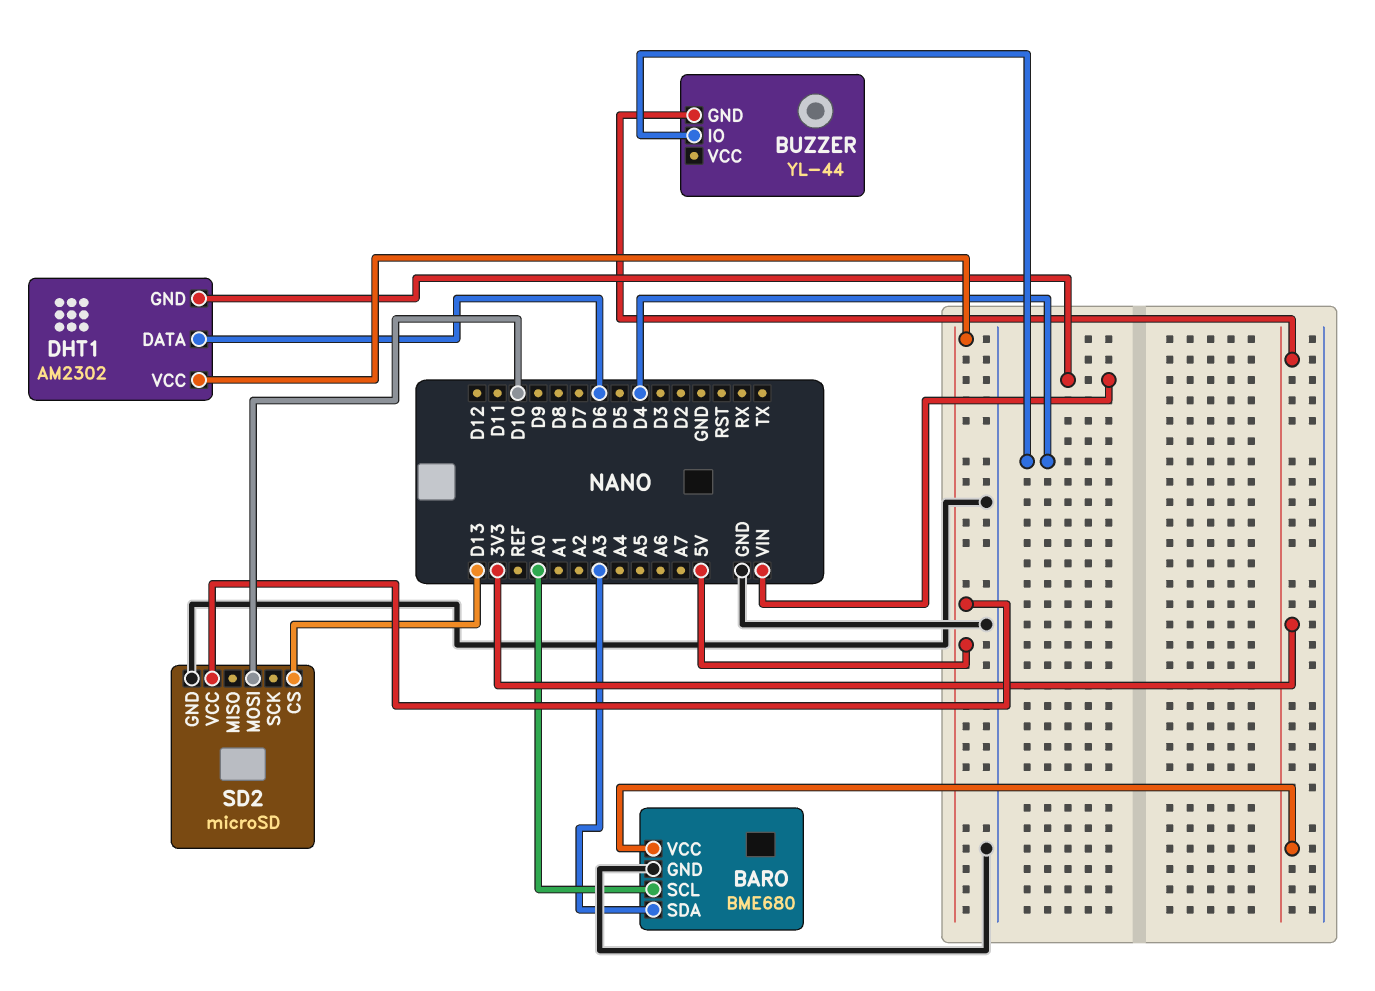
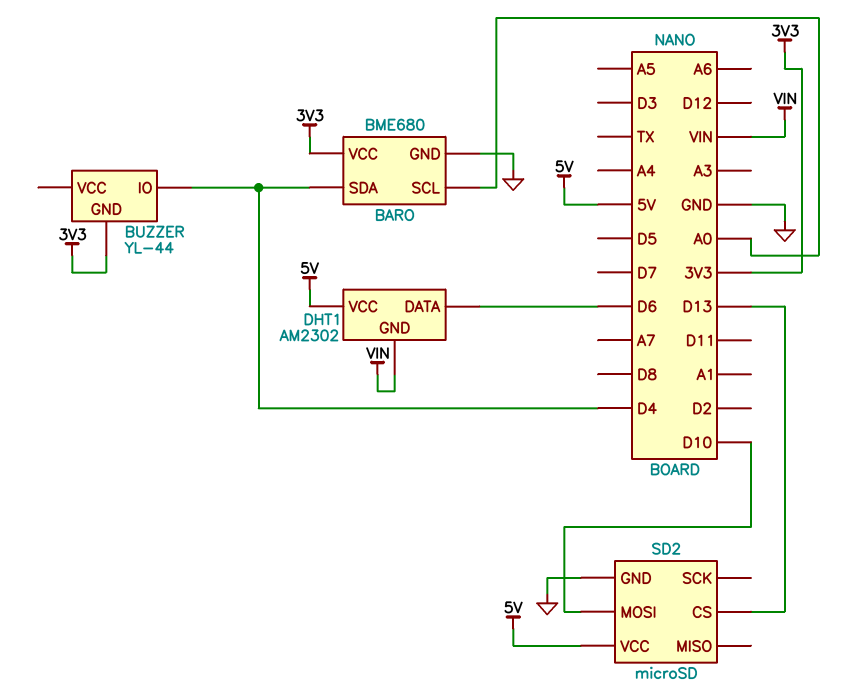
BARO pin SDA: A3 -> D4

